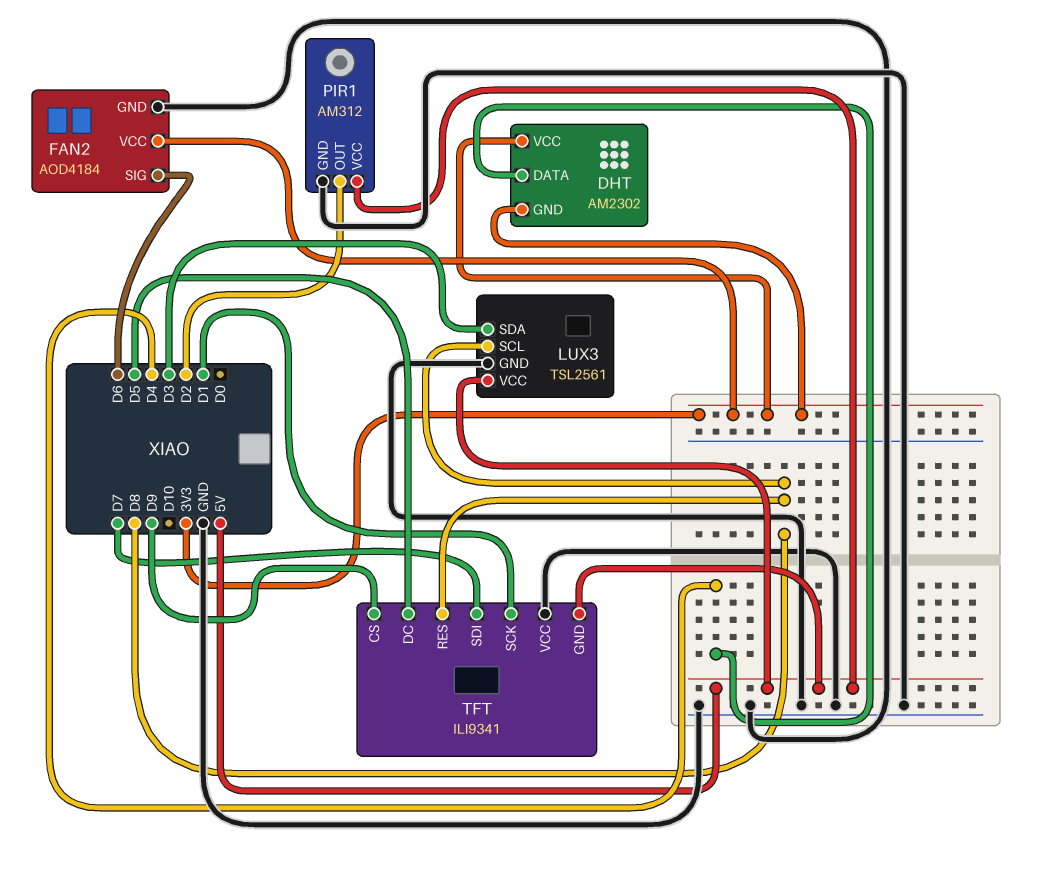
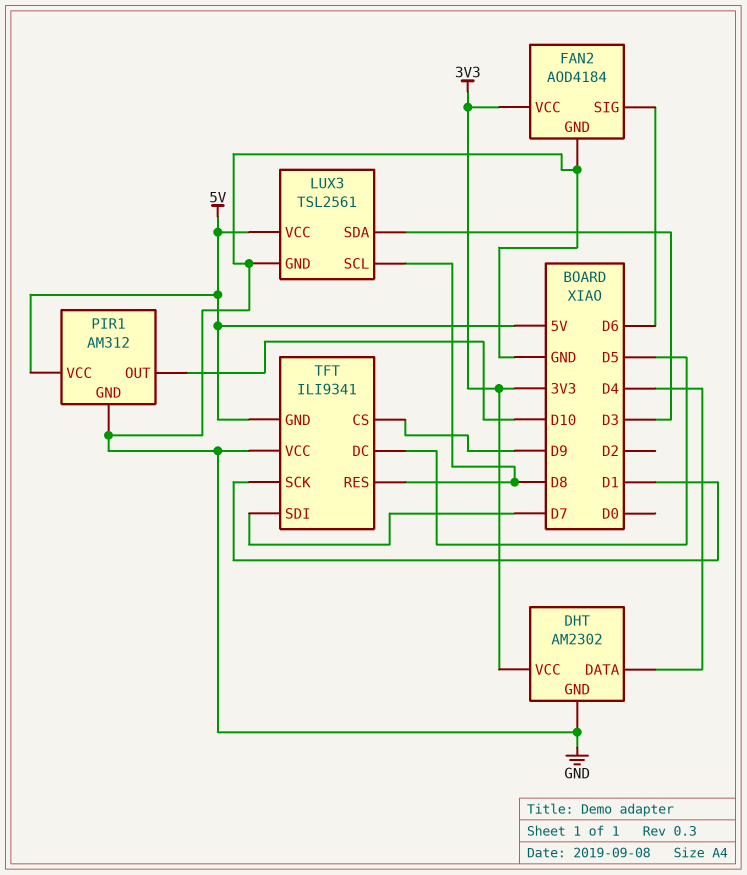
DHT pin GND: 3V3 -> GND
PIR1 pin OUT: D2 -> D10

